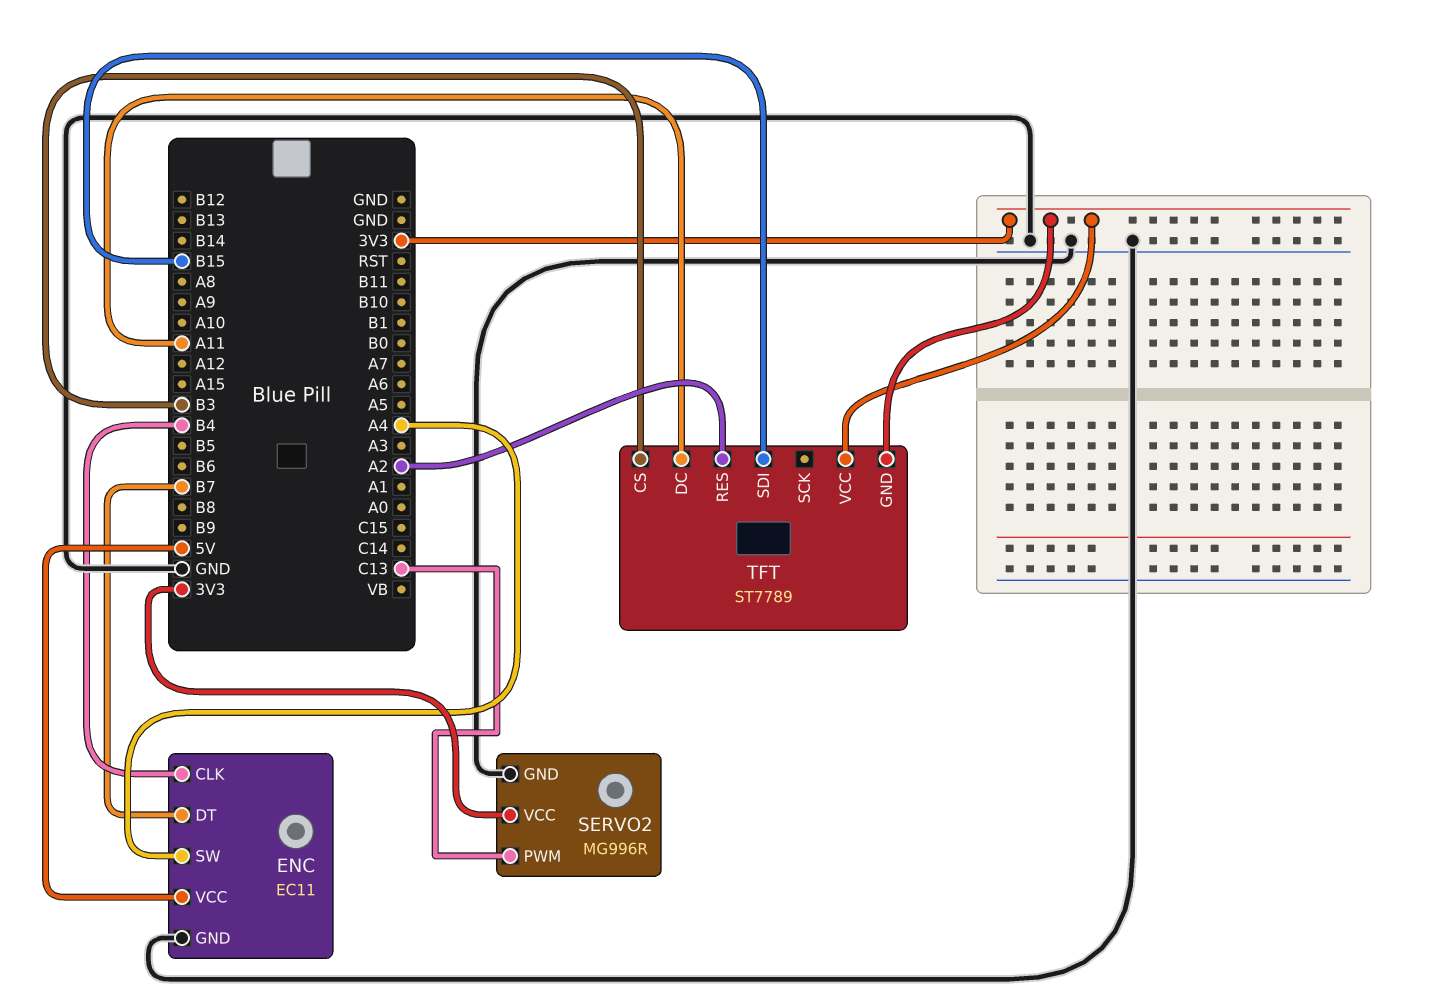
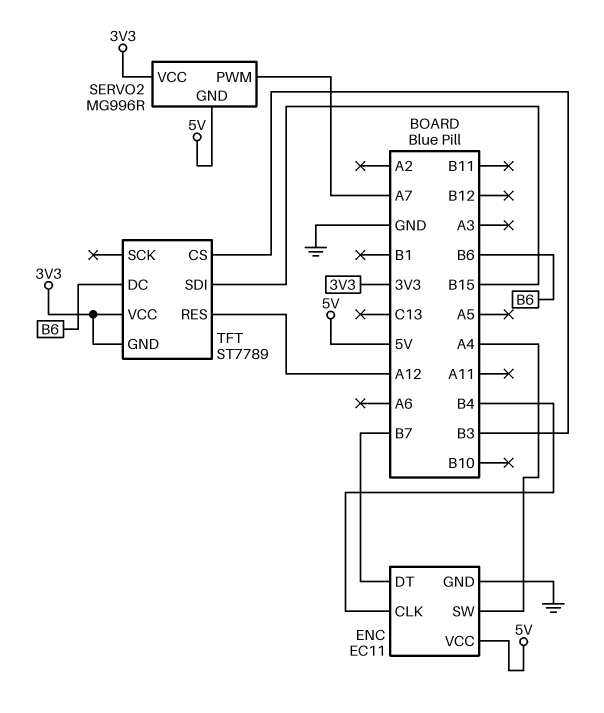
SERVO2 pin GND: GND -> 5V
SERVO2 pin PWM: C13 -> A7
TFT pin DC: A11 -> B6
TFT pin RES: A2 -> A12

